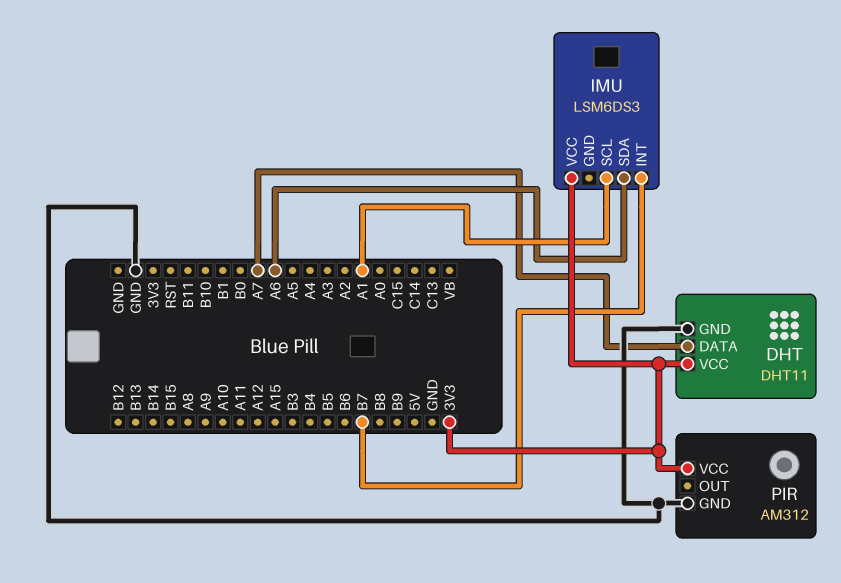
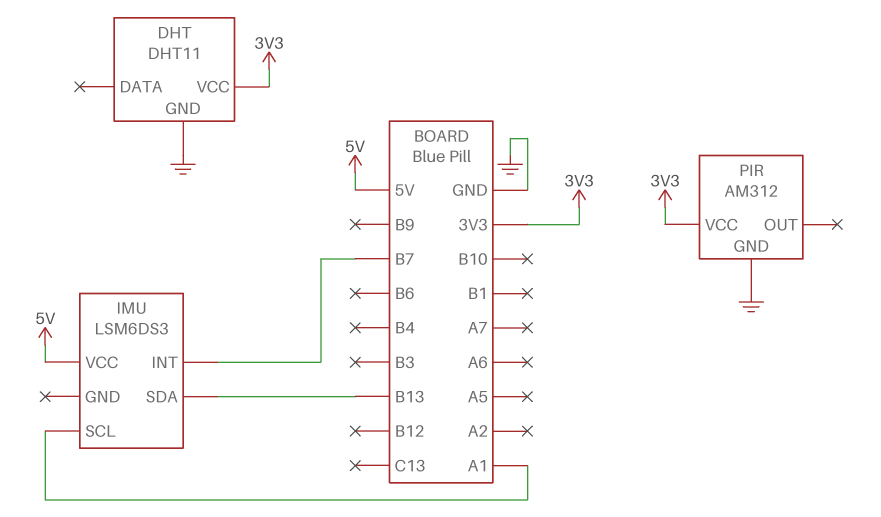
DHT pin DATA: A7 -> none
IMU pin SDA: A6 -> B13
IMU pin VCC: 3V3 -> 5V

